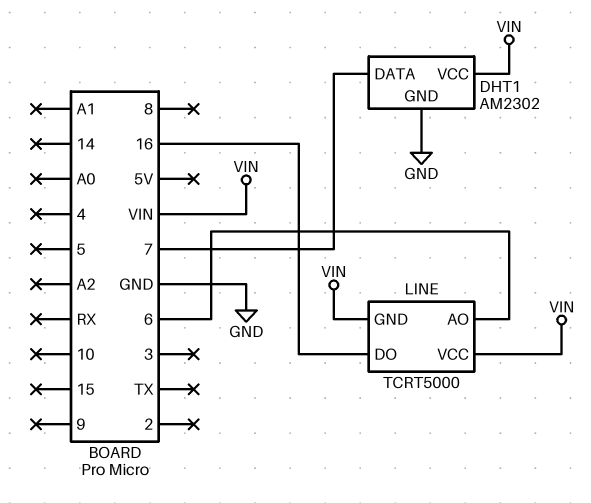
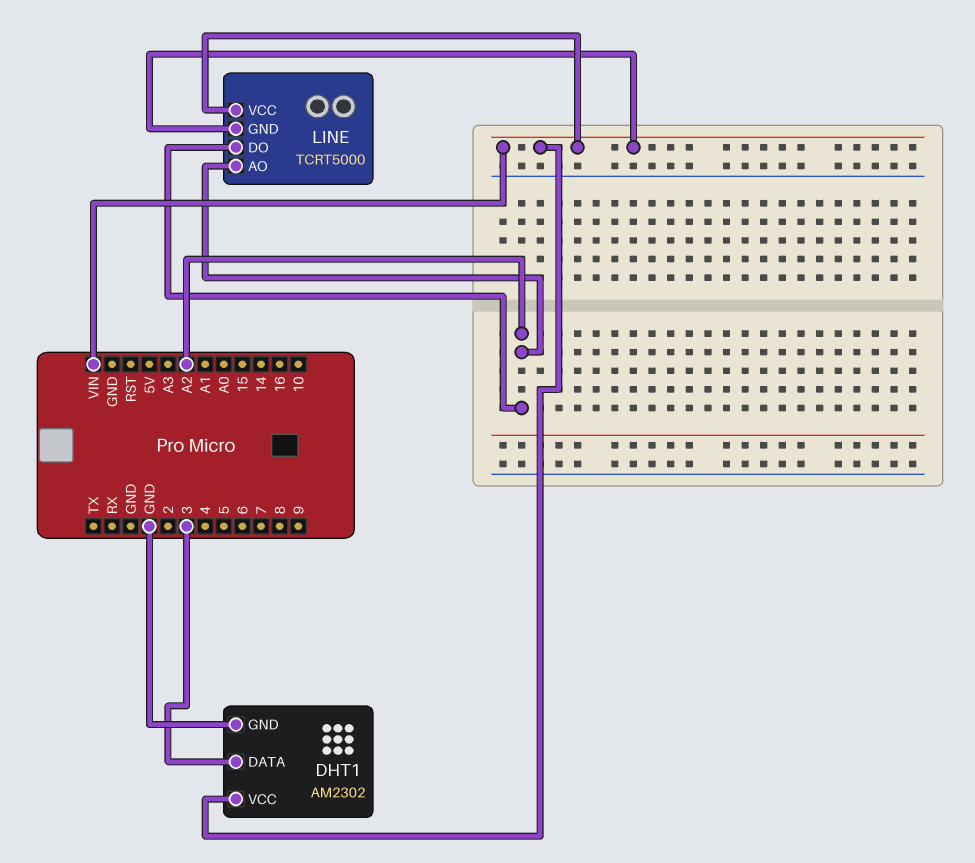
DHT1 pin DATA: 7 -> 3
LINE pin AO: 6 -> A2
LINE pin DO: 16 -> A2

